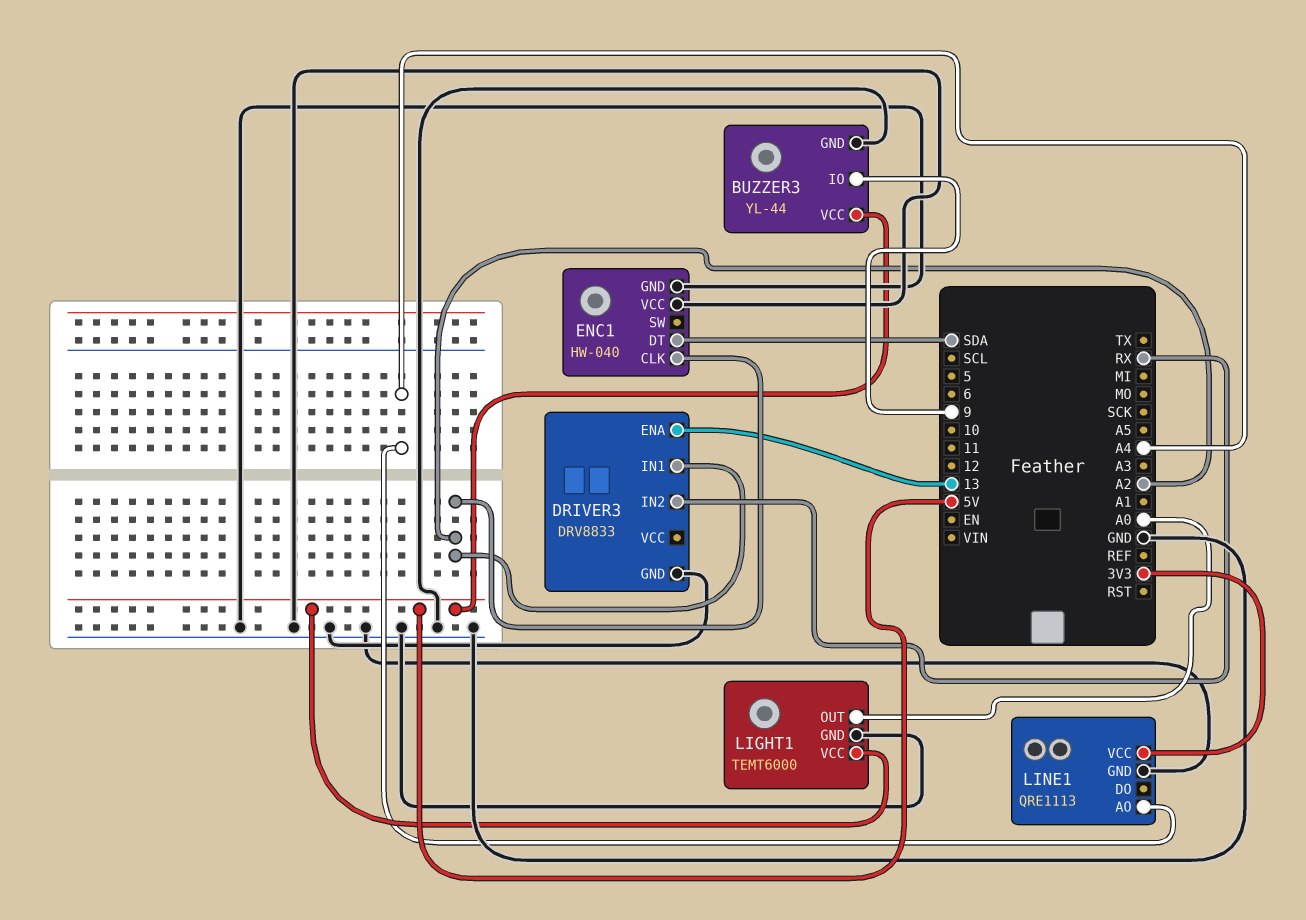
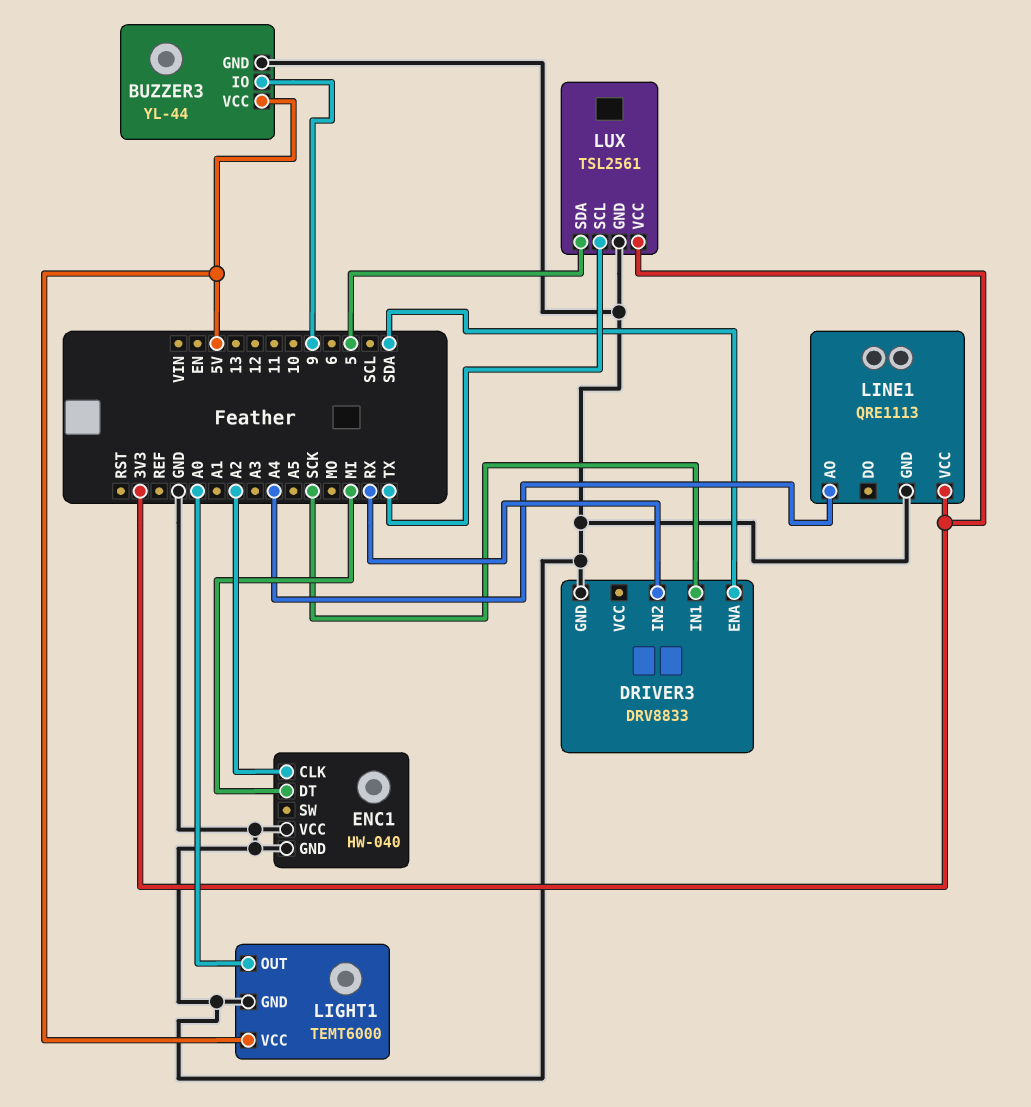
DRIVER3 pin ENA: 13 -> SDA
DRIVER3 pin IN1: A2 -> SCK
ENC1 pin DT: SDA -> MI
LUX: none -> TSL2561
LUX pin GND: none -> GND
LUX pin SCL: none -> TX
LUX pin SDA: none -> 5
LUX pin VCC: none -> 3V3

